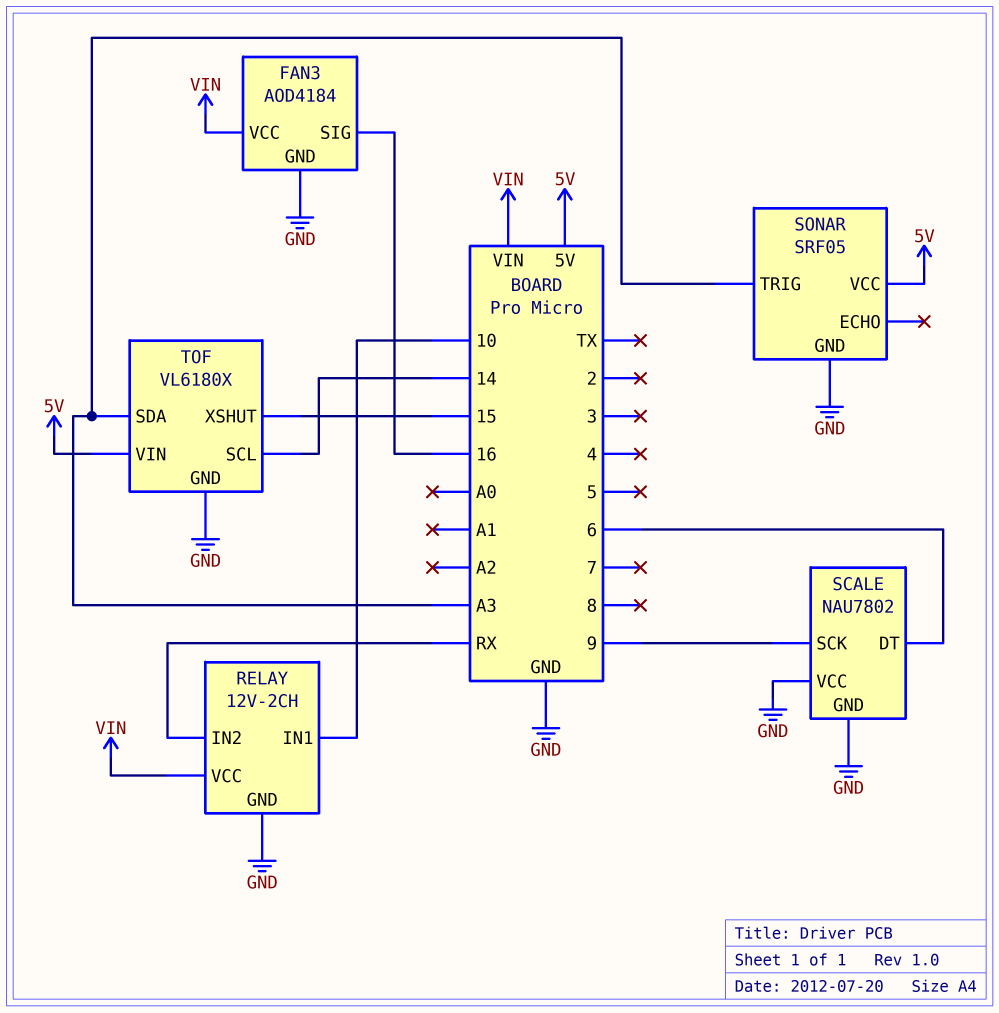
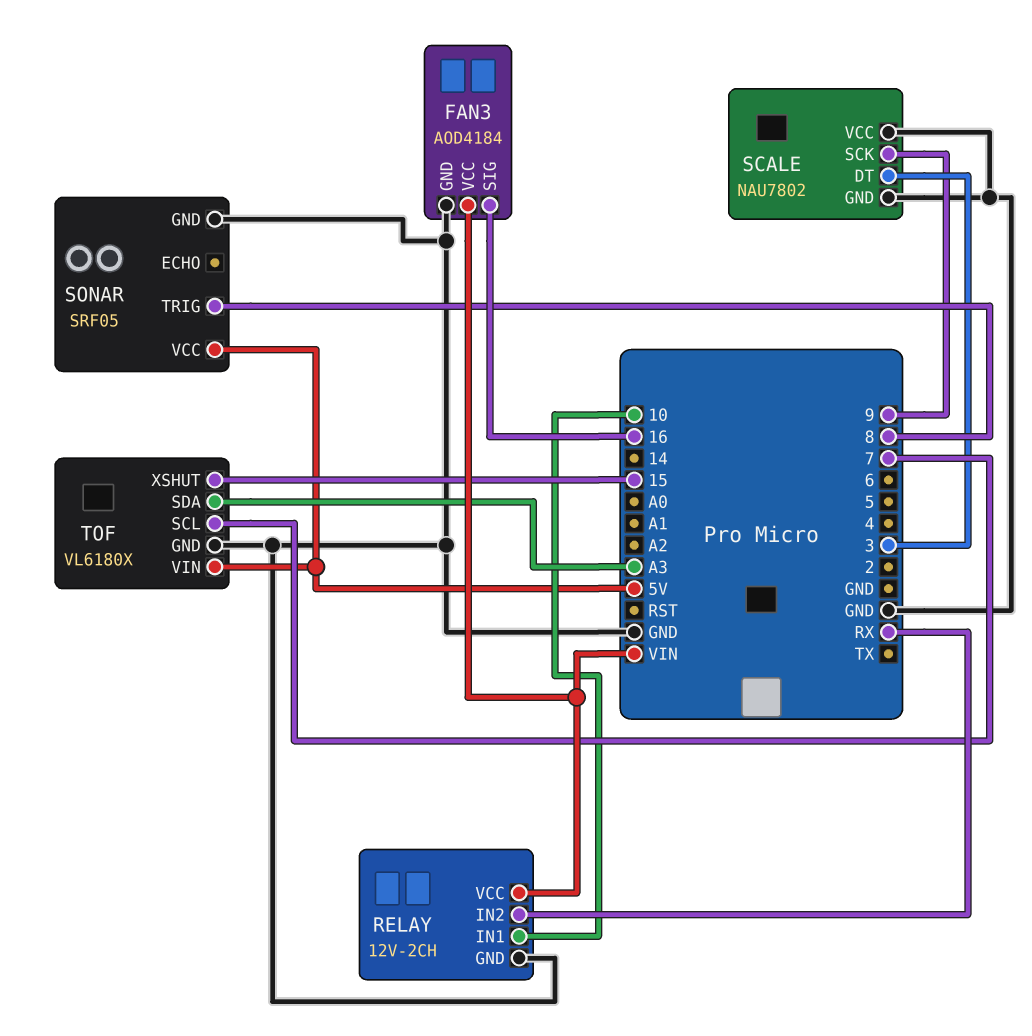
SCALE pin DT: 6 -> 3
SONAR pin TRIG: A3 -> 8
TOF pin SCL: 14 -> 7

